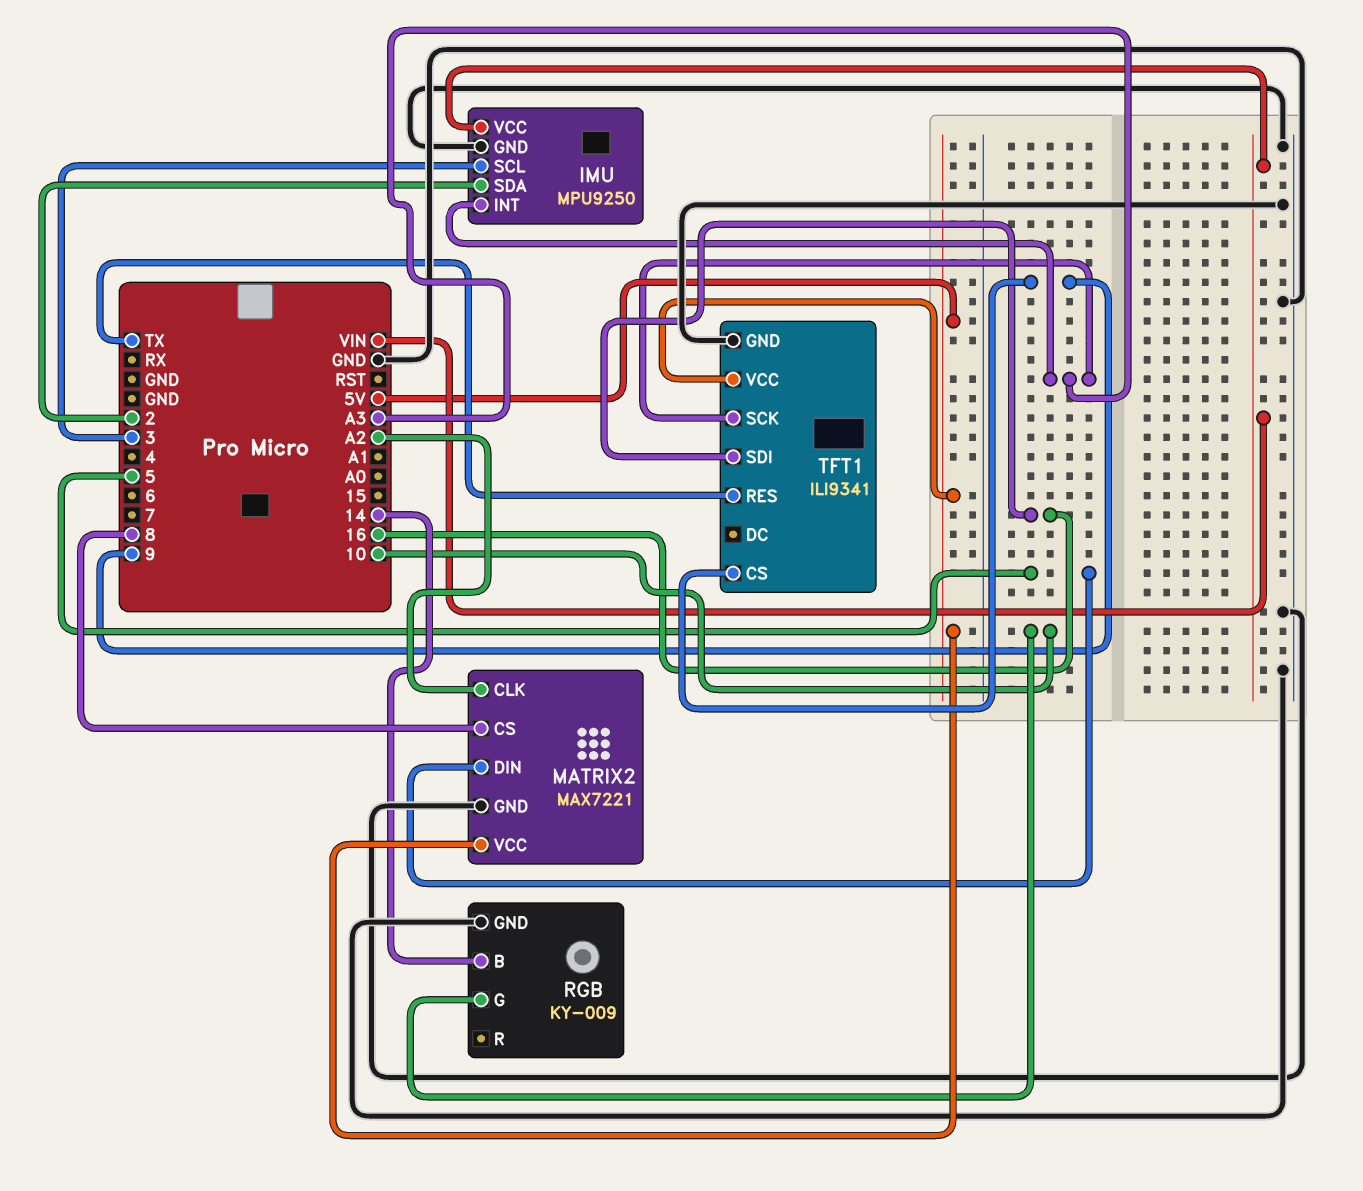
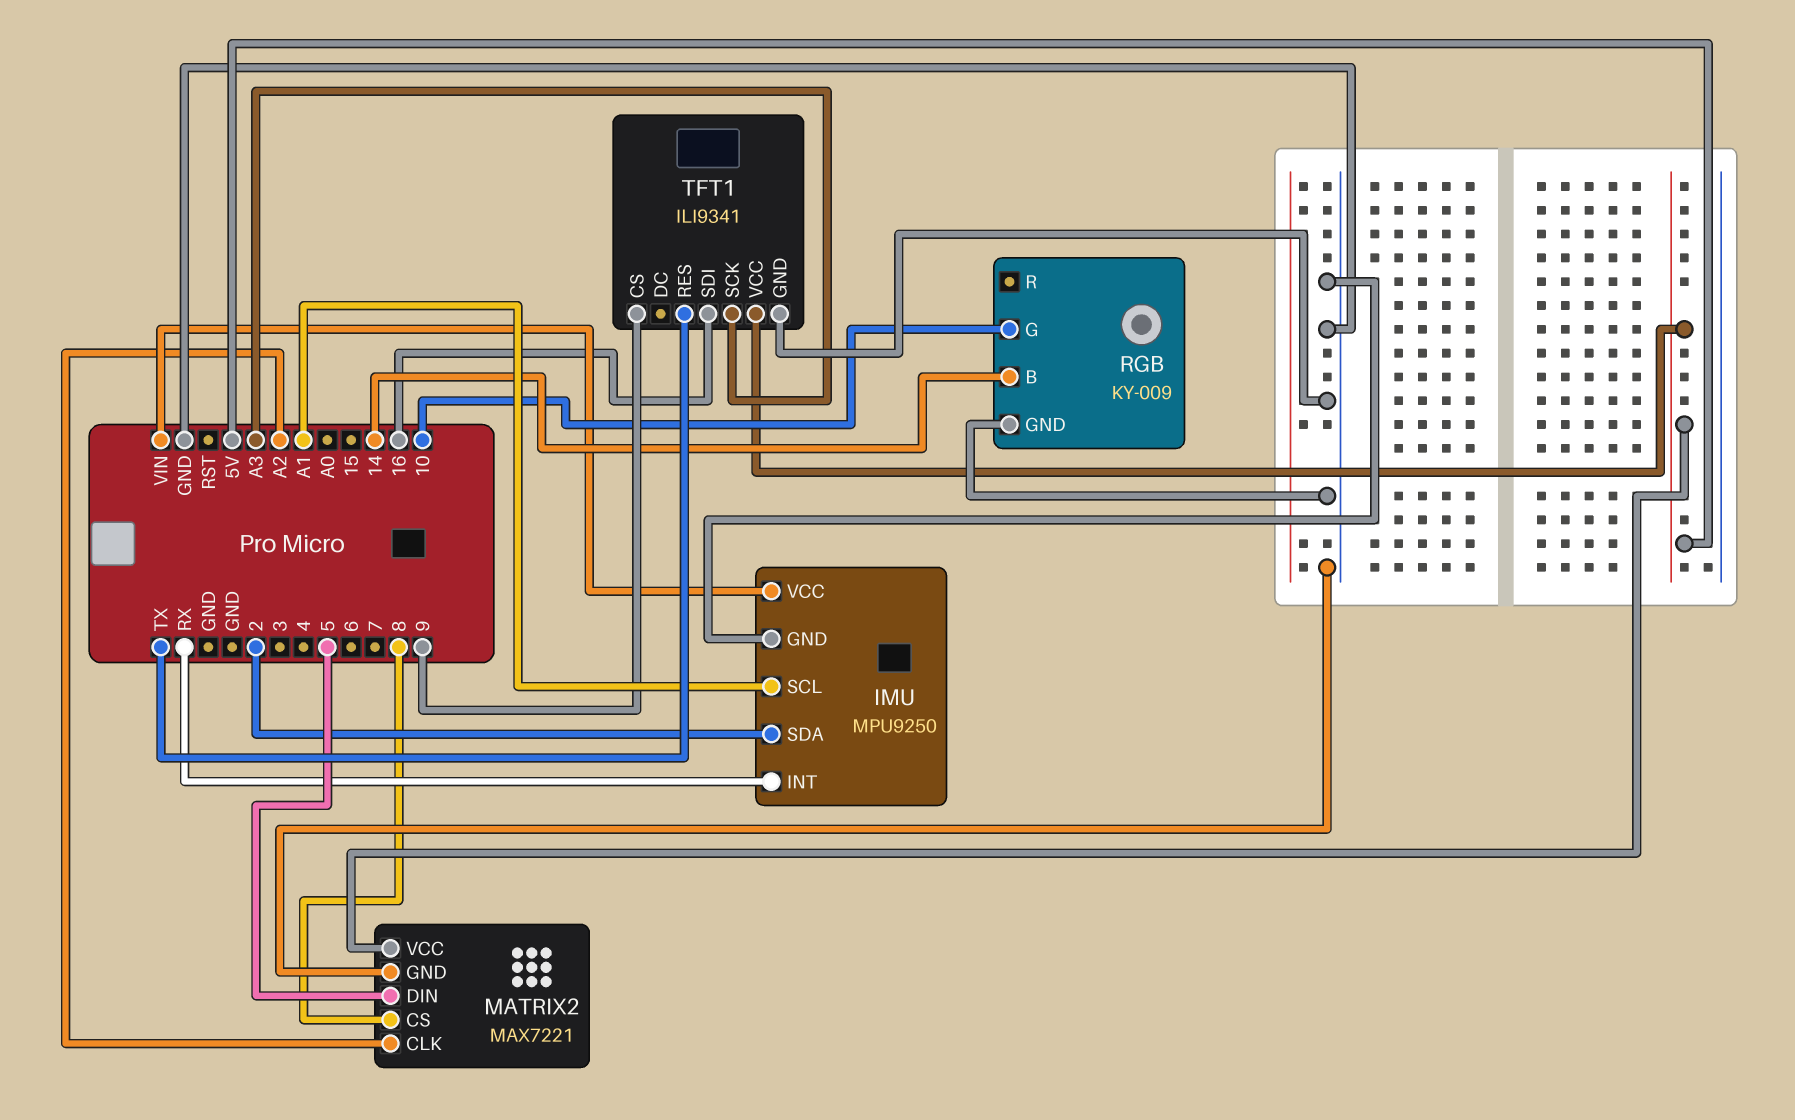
IMU pin INT: A3 -> RX
IMU pin SCL: 3 -> A1

